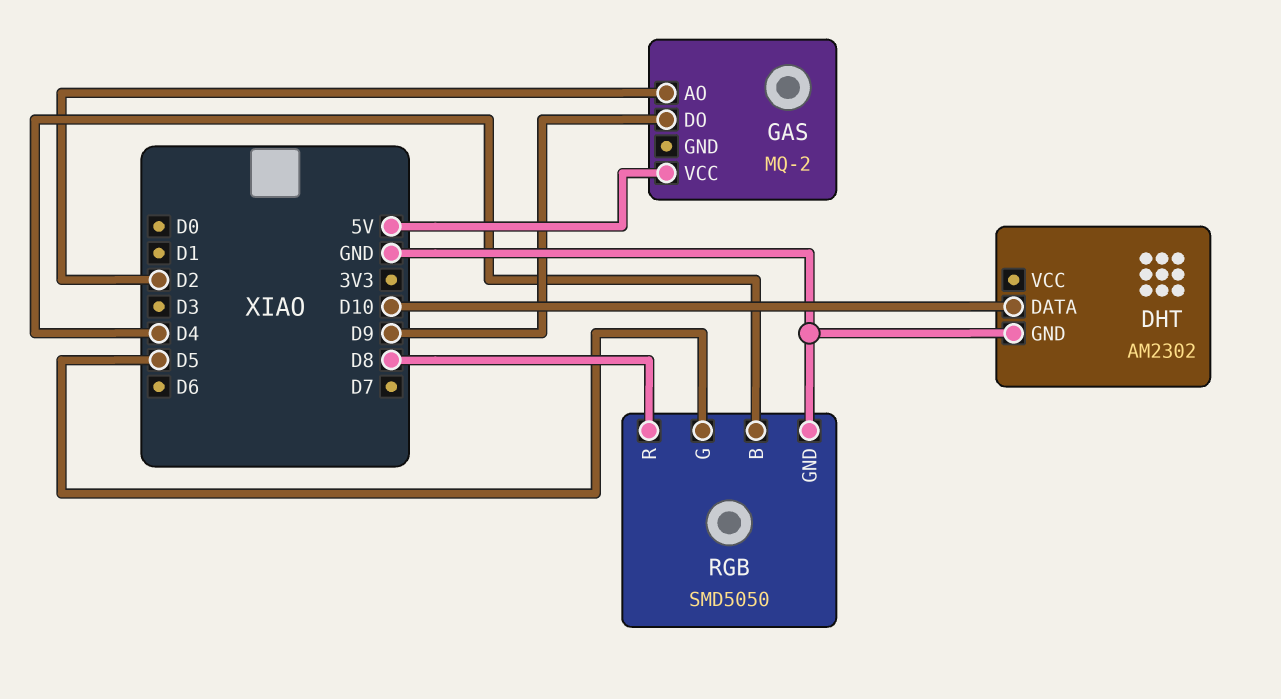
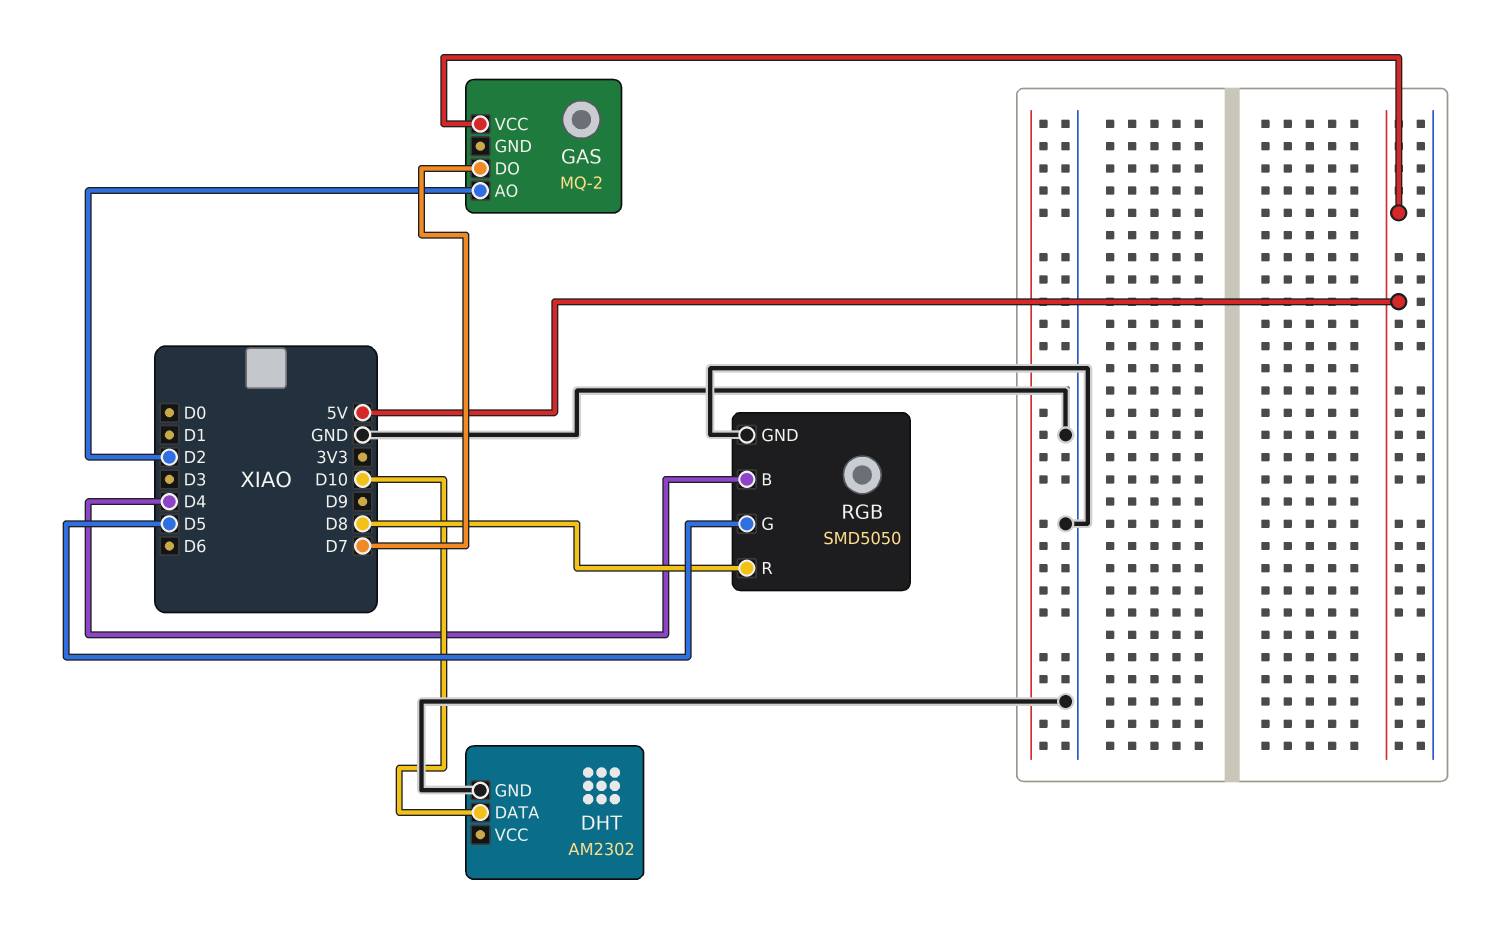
GAS pin DO: D9 -> D7

